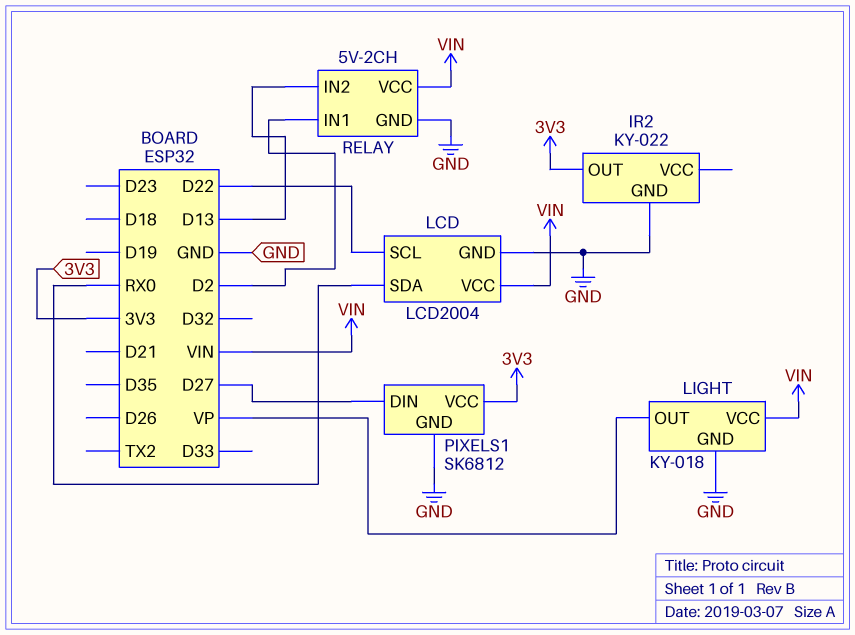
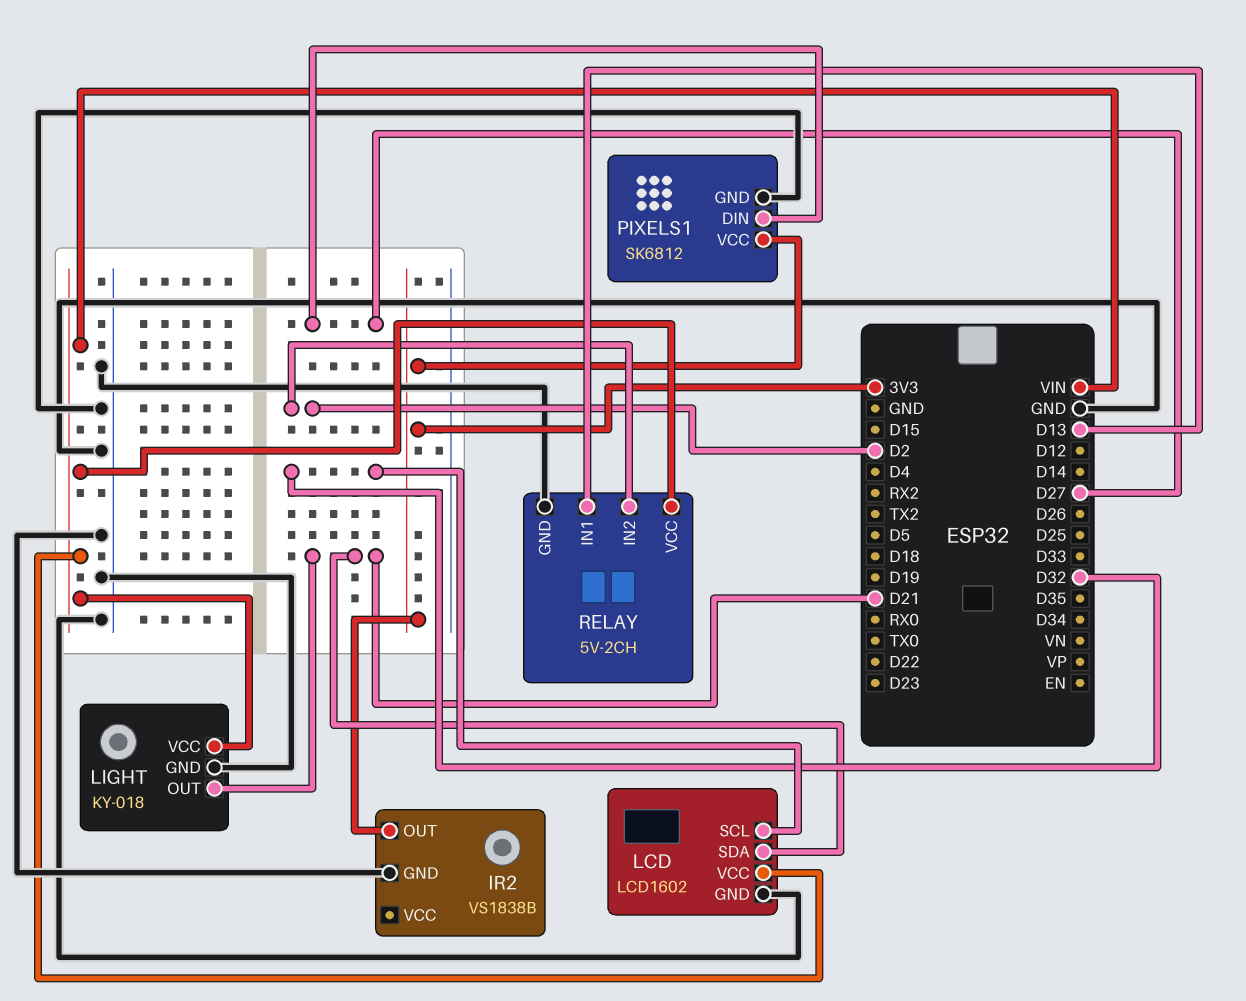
IR2: KY-022 -> VS1838B
LCD: LCD2004 -> LCD1602
LCD pin SCL: D22 -> D32
LCD pin SDA: RX0 -> D21
LIGHT pin OUT: VP -> D21
RELAY pin IN1: D2 -> D13
RELAY pin IN2: D13 -> D2

